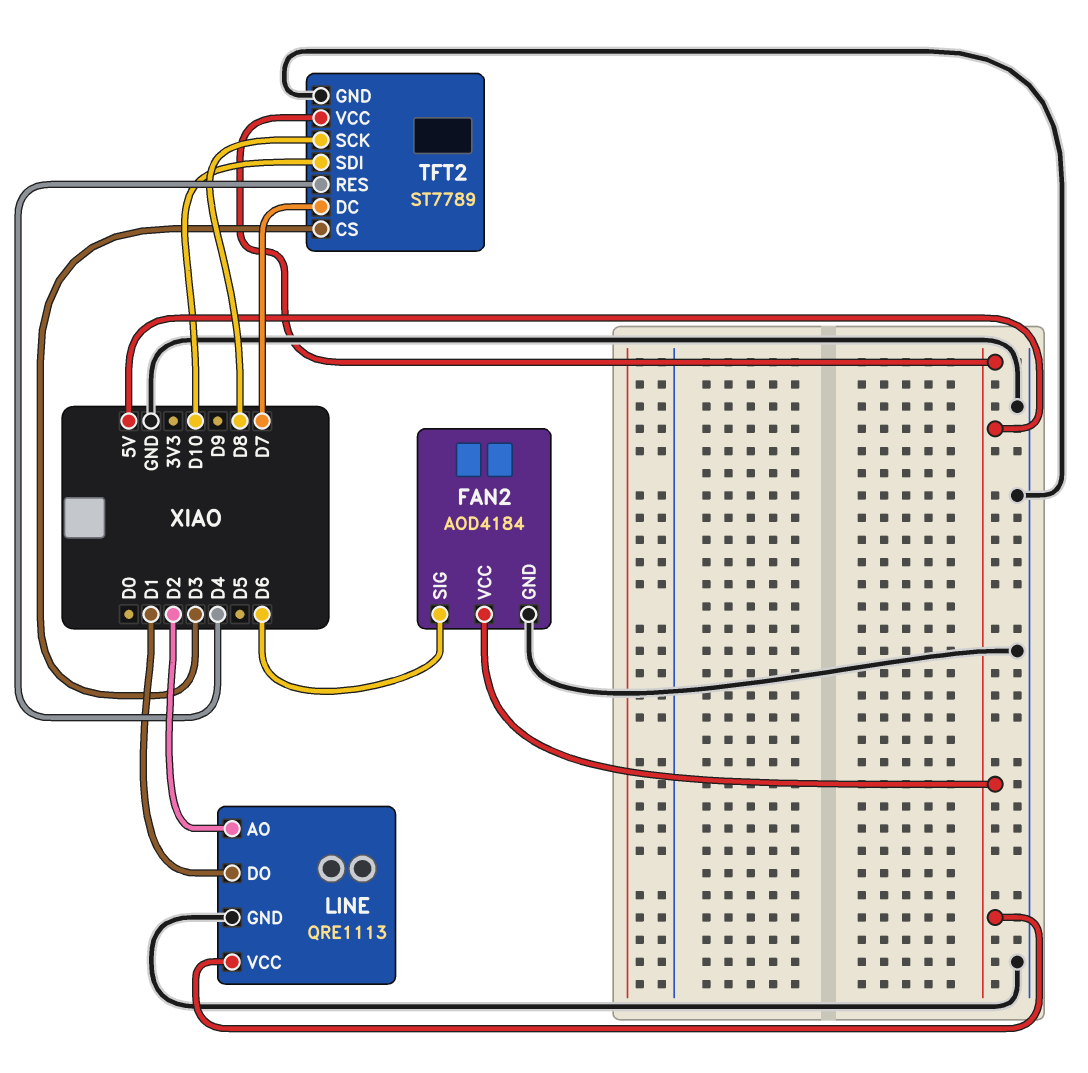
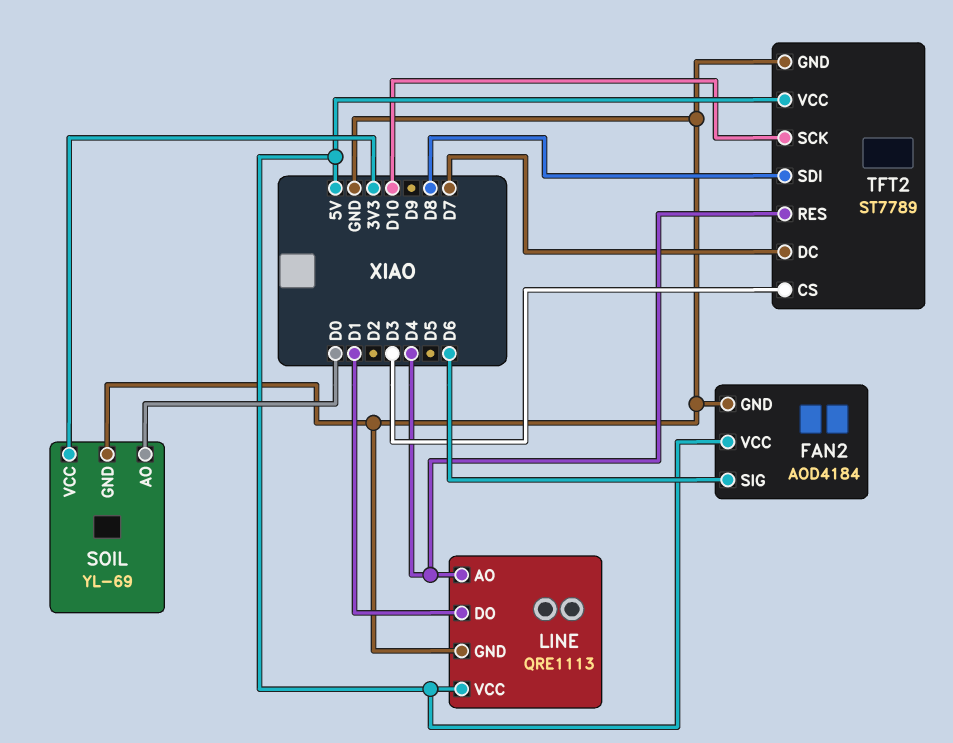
LINE pin AO: D2 -> D4
SOIL: none -> YL-69
SOIL pin AO: none -> D0
SOIL pin GND: none -> GND
SOIL pin VCC: none -> 3V3
TFT2 pin SCK: D8 -> D10
TFT2 pin SDI: D10 -> D8

